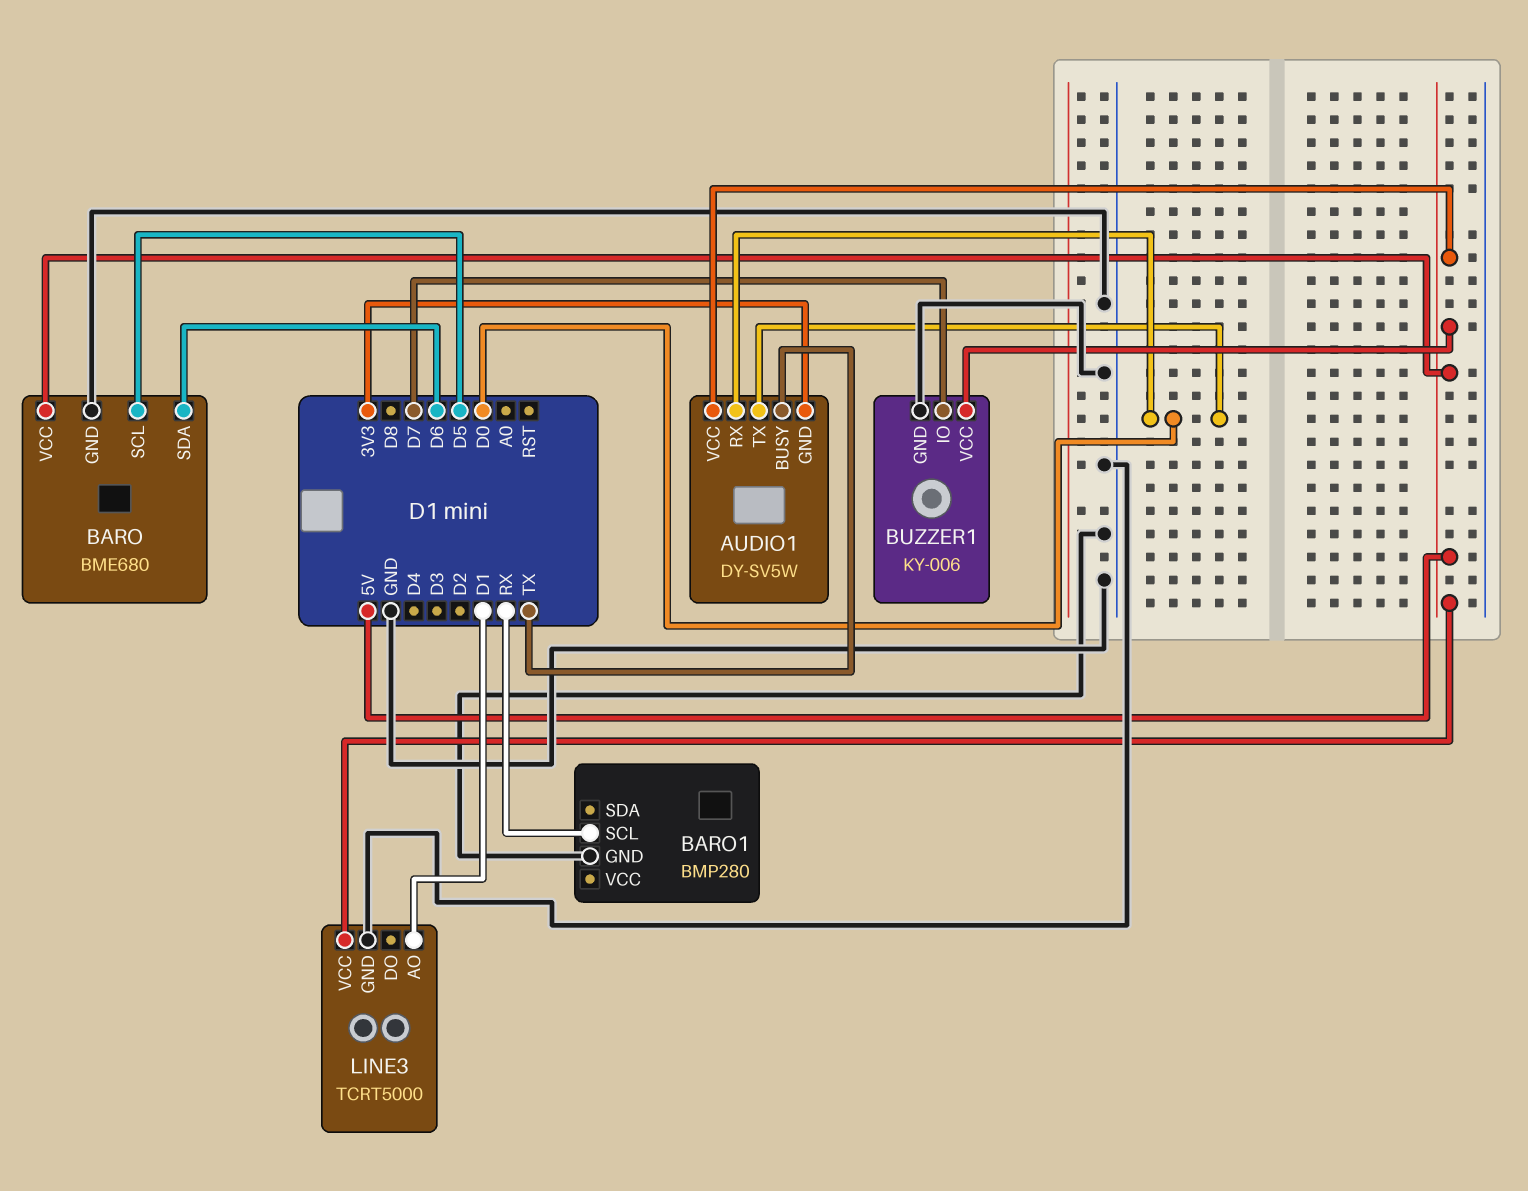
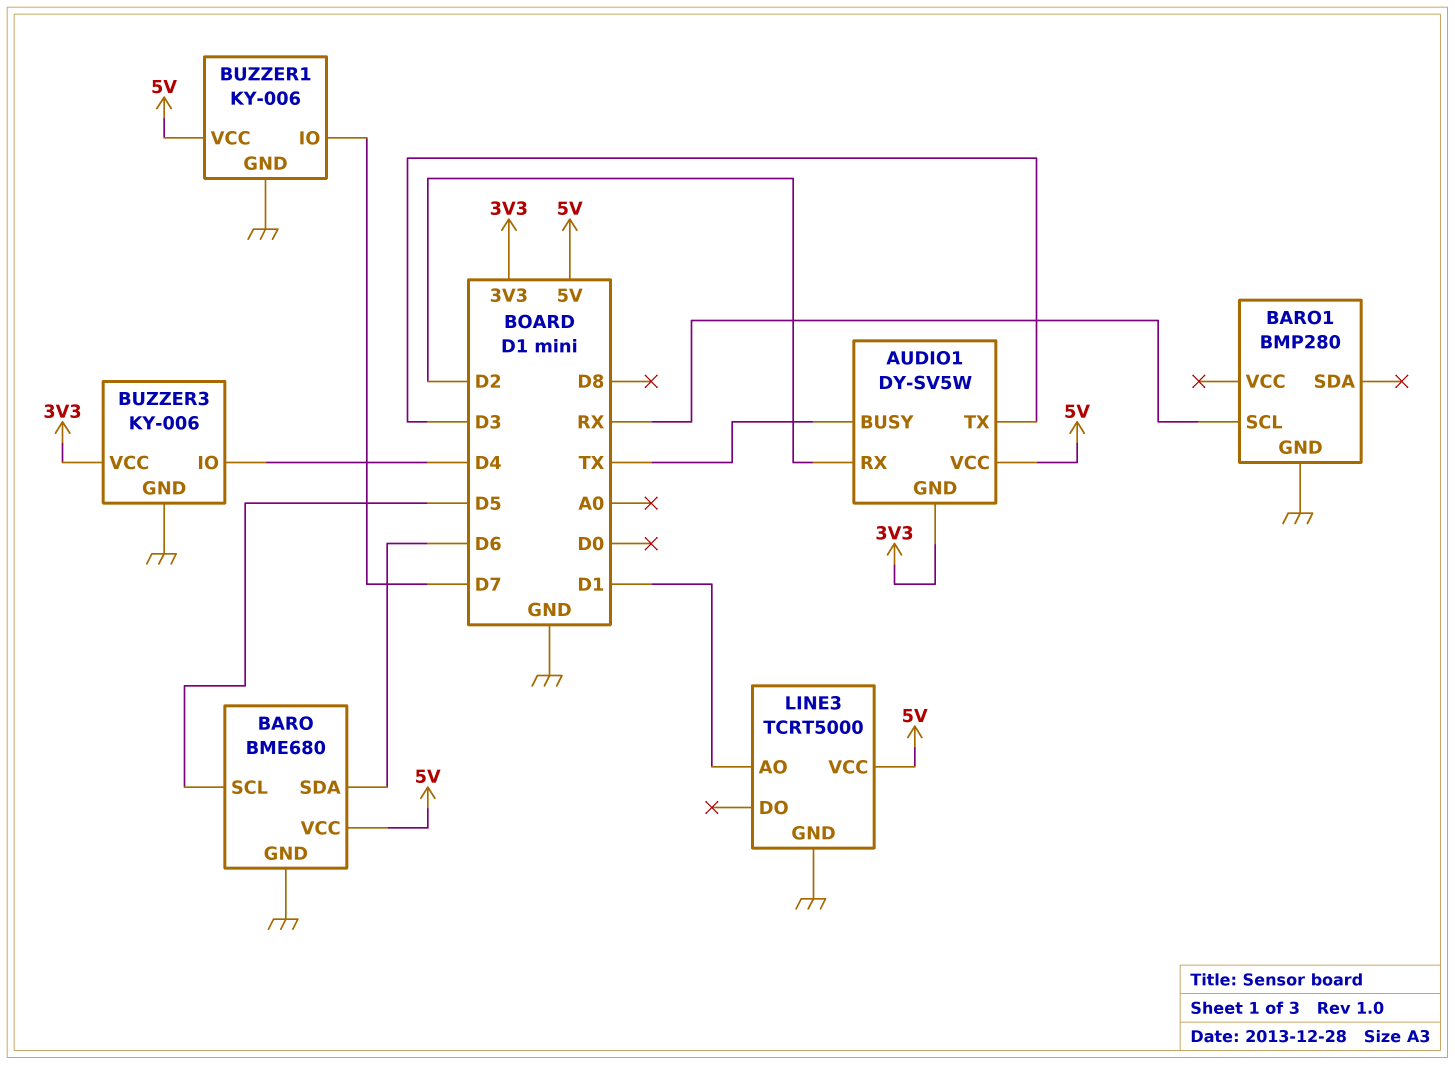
AUDIO1 pin RX: D0 -> D2
AUDIO1 pin TX: D0 -> D3
BUZZER3: none -> KY-006
BUZZER3 pin GND: none -> GND
BUZZER3 pin IO: none -> D4
BUZZER3 pin VCC: none -> 3V3

